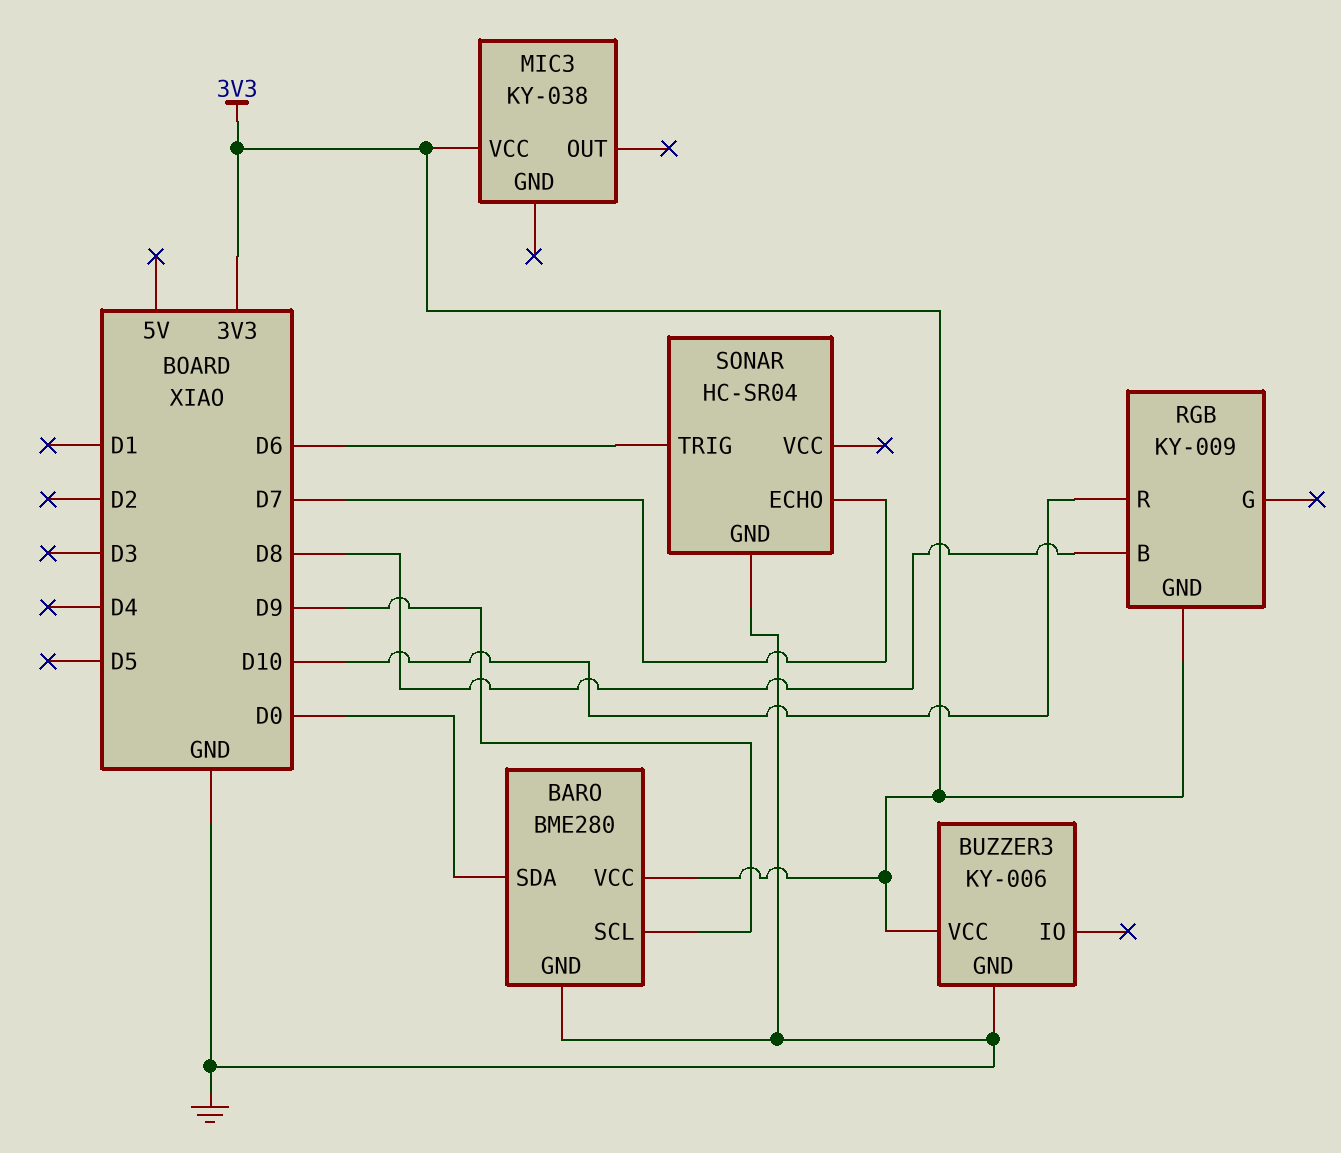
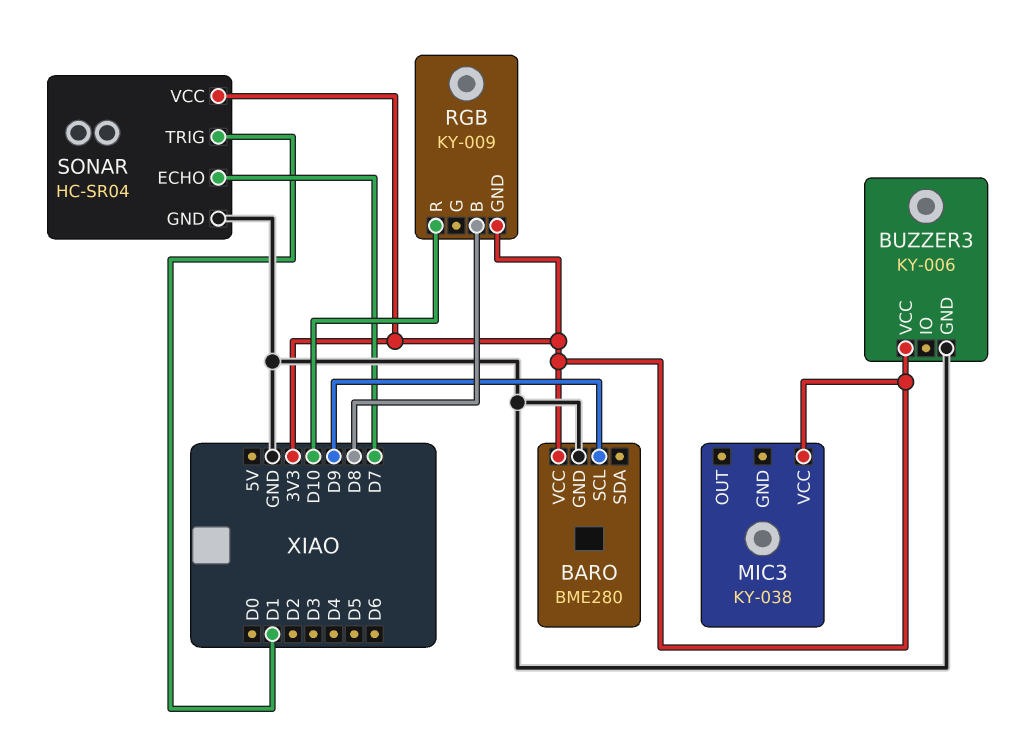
BARO pin SDA: D0 -> none
SONAR pin TRIG: D6 -> D1
SONAR pin VCC: none -> 3V3

